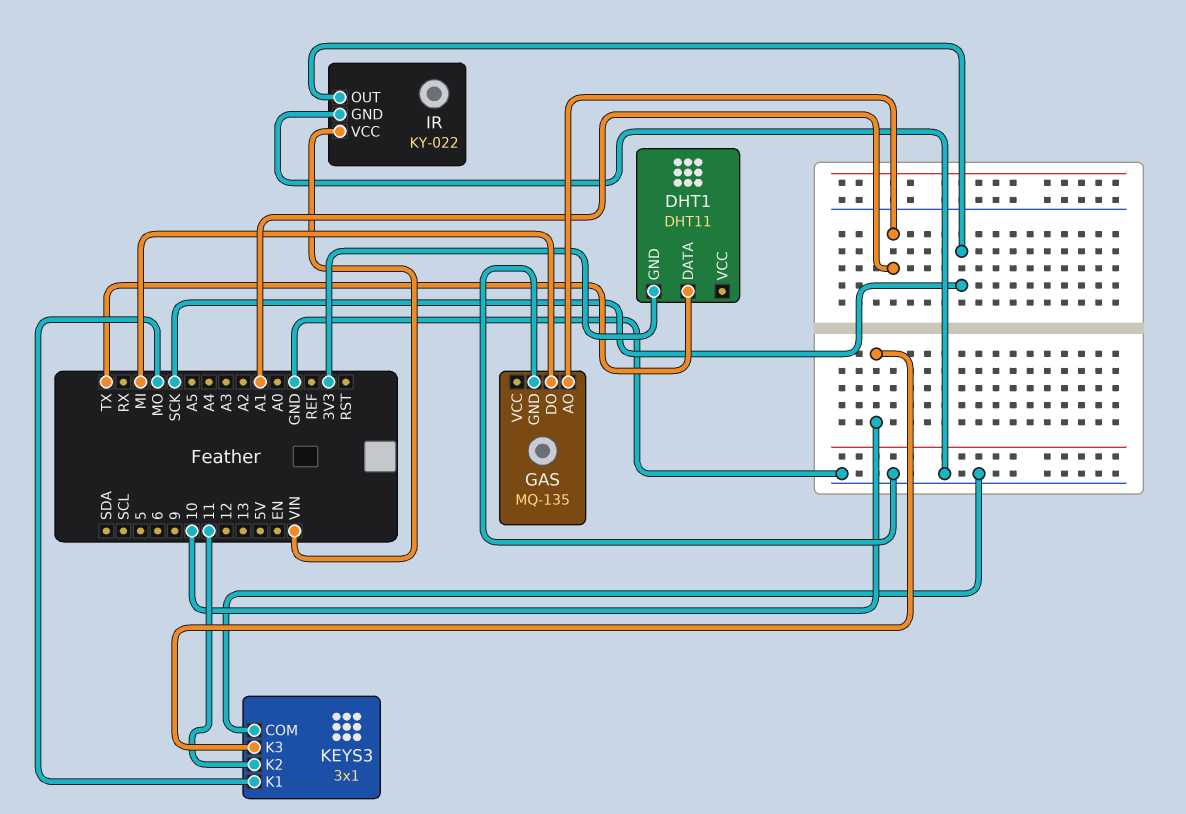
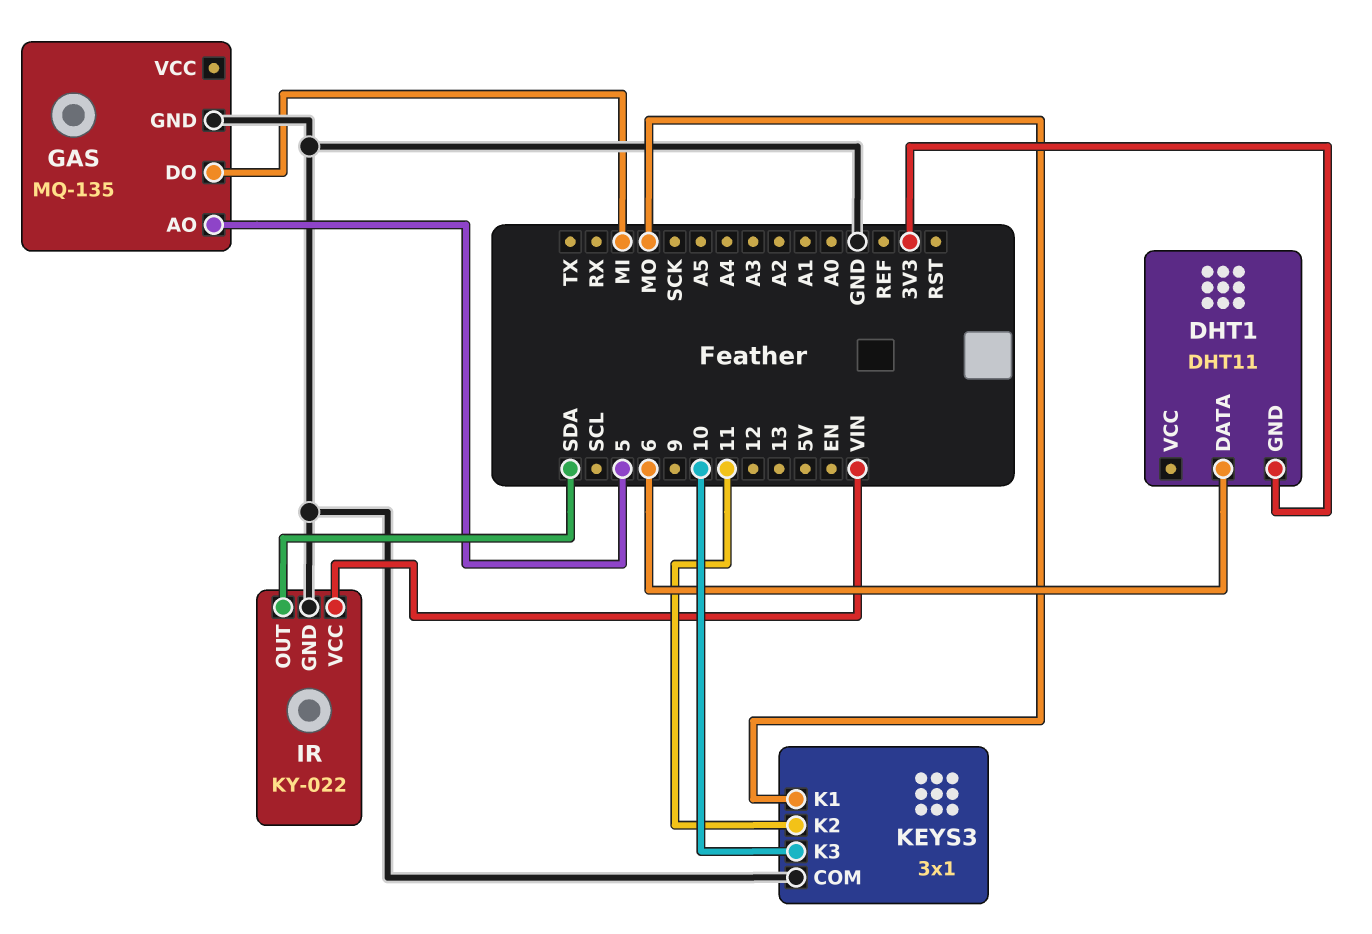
DHT1 pin DATA: TX -> 6
GAS pin AO: A1 -> 5
IR pin OUT: SCK -> SDA

